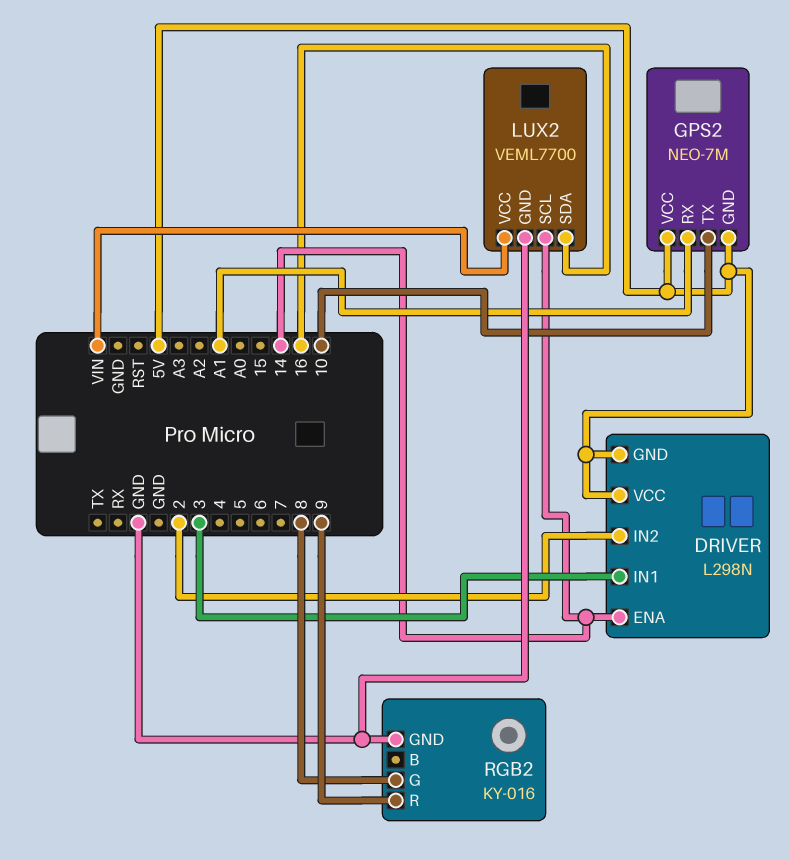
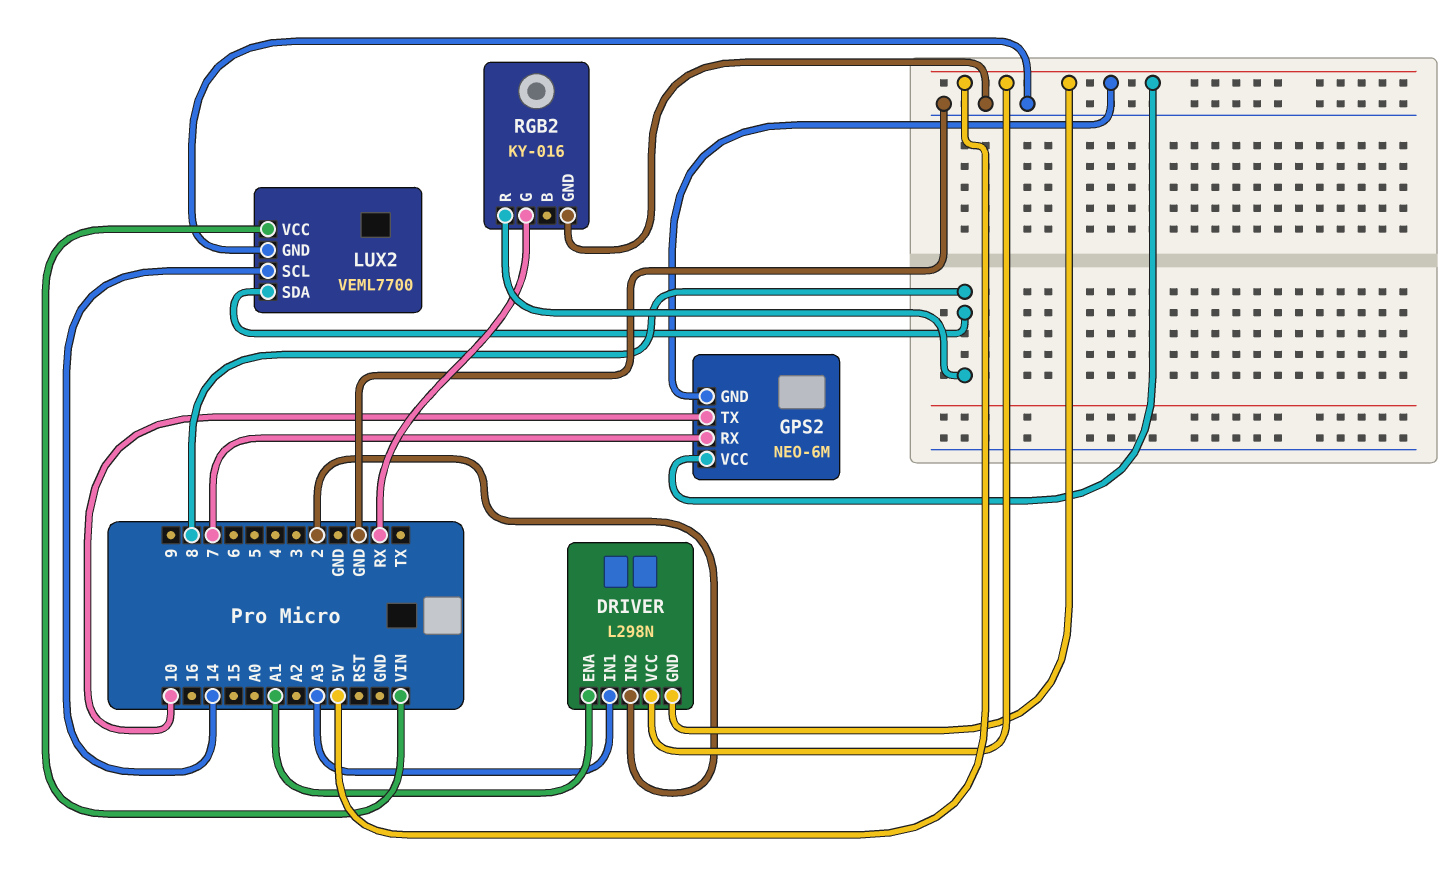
DRIVER pin ENA: 14 -> A1
DRIVER pin IN1: 3 -> A3
GPS2: NEO-7M -> NEO-6M
GPS2 pin RX: A1 -> 7
LUX2 pin SDA: 16 -> 8
RGB2 pin G: 8 -> RX
RGB2 pin R: 9 -> 8

